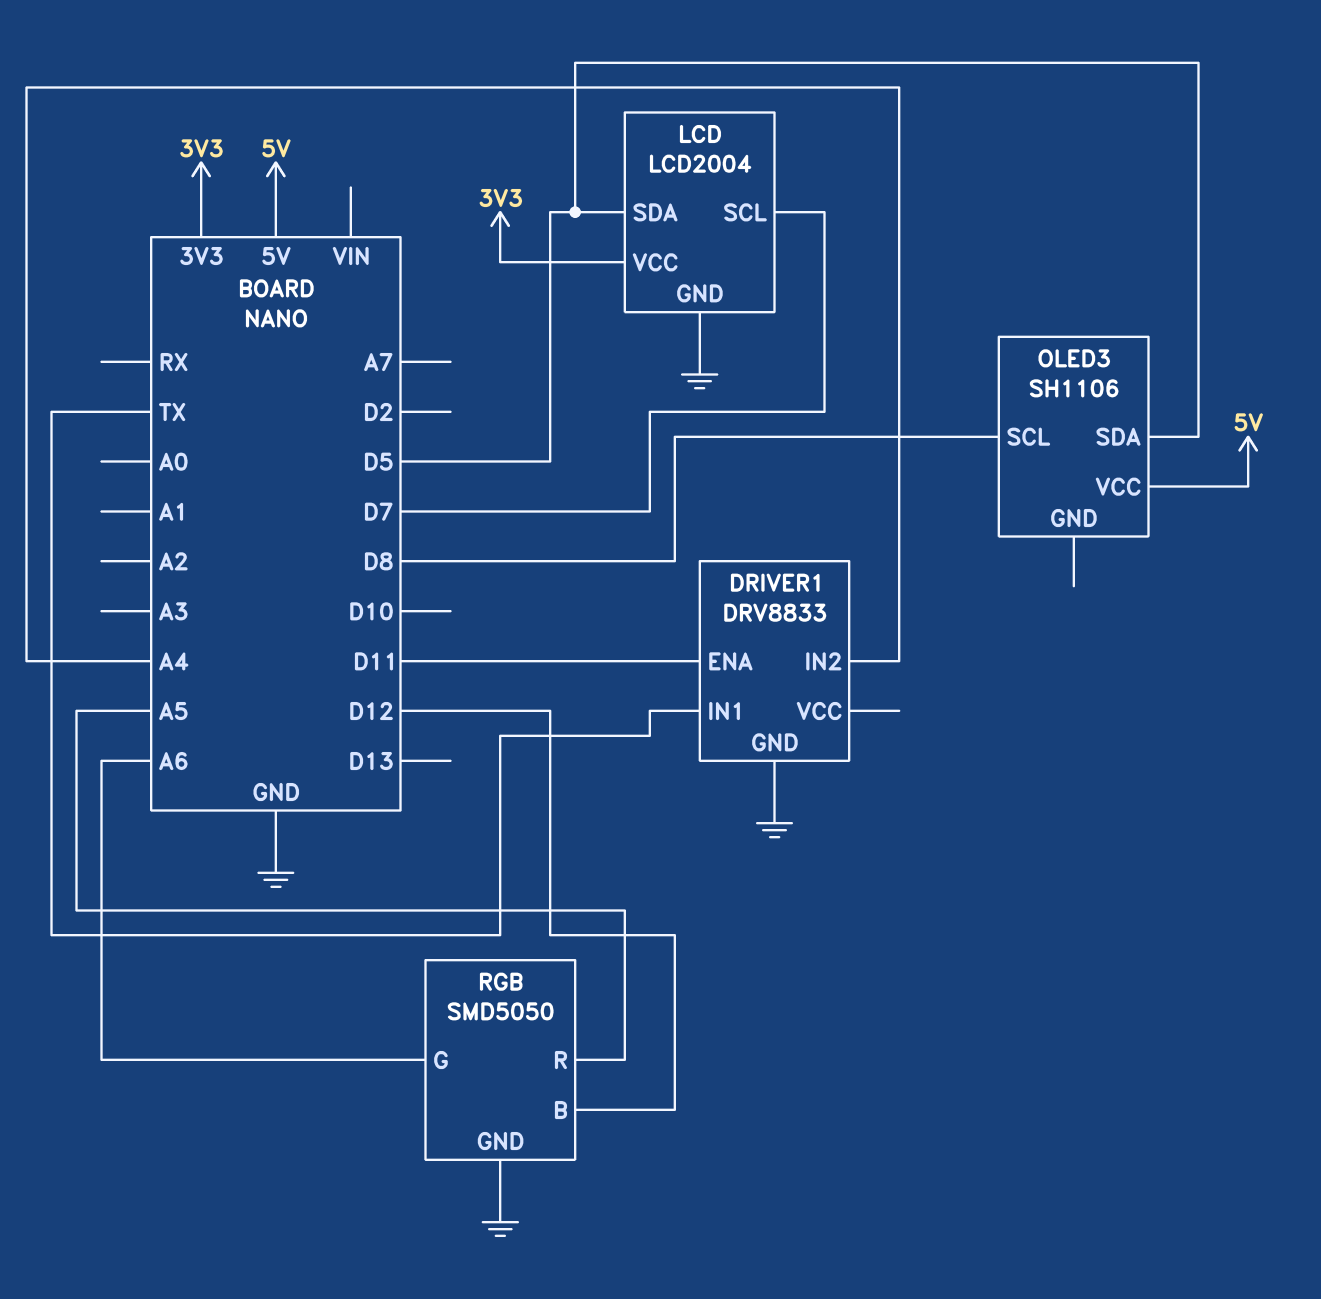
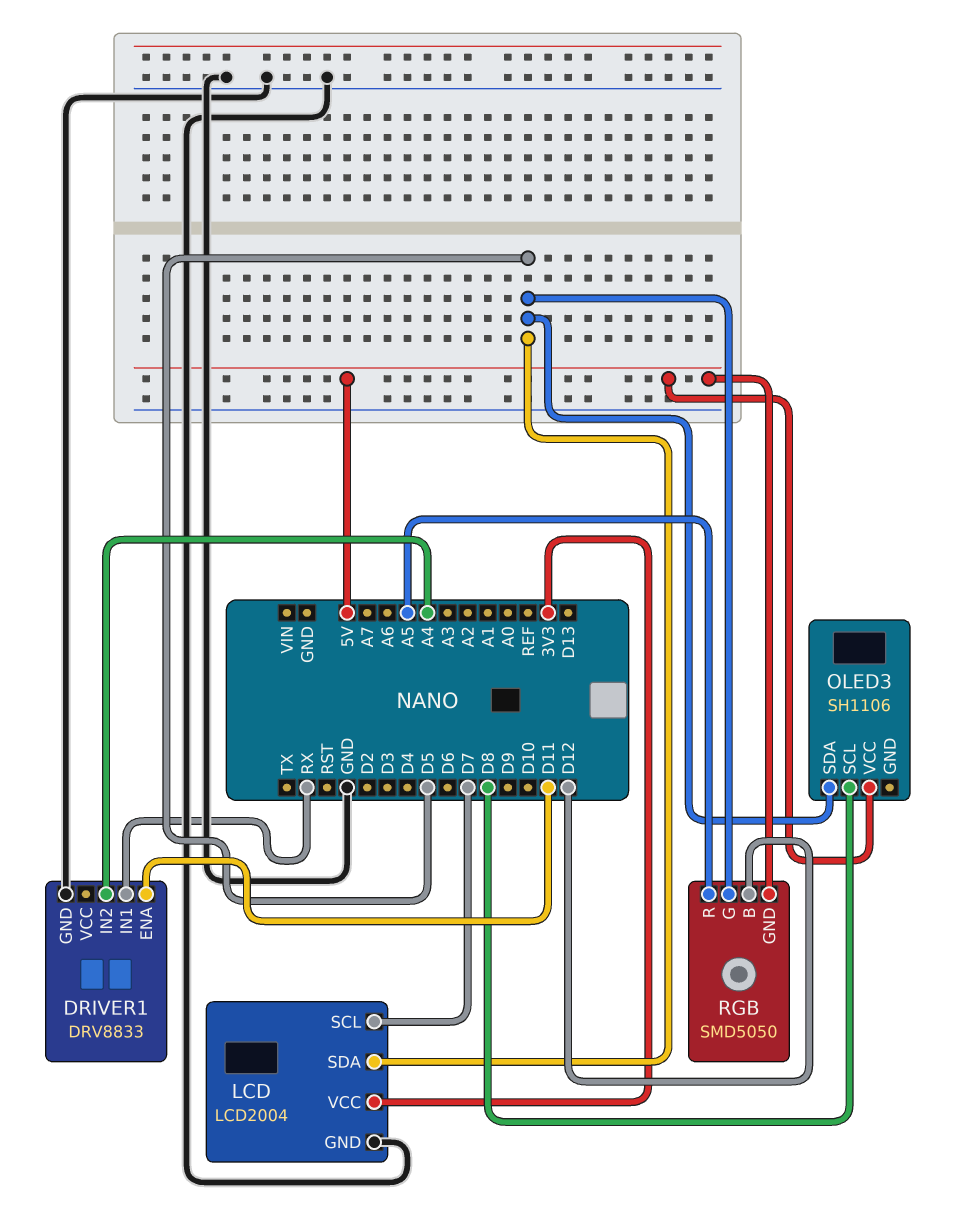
DRIVER1 pin IN1: TX -> RX
RGB pin G: A6 -> D5
RGB pin GND: GND -> 5V

